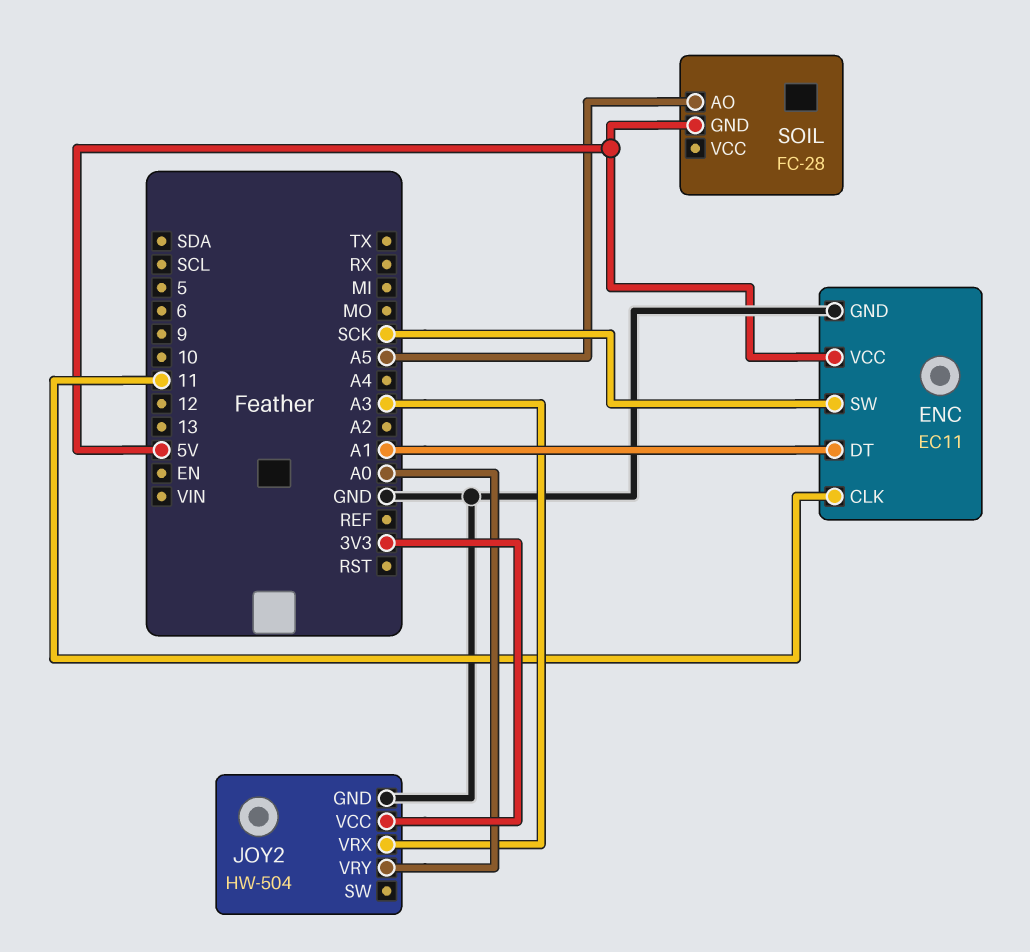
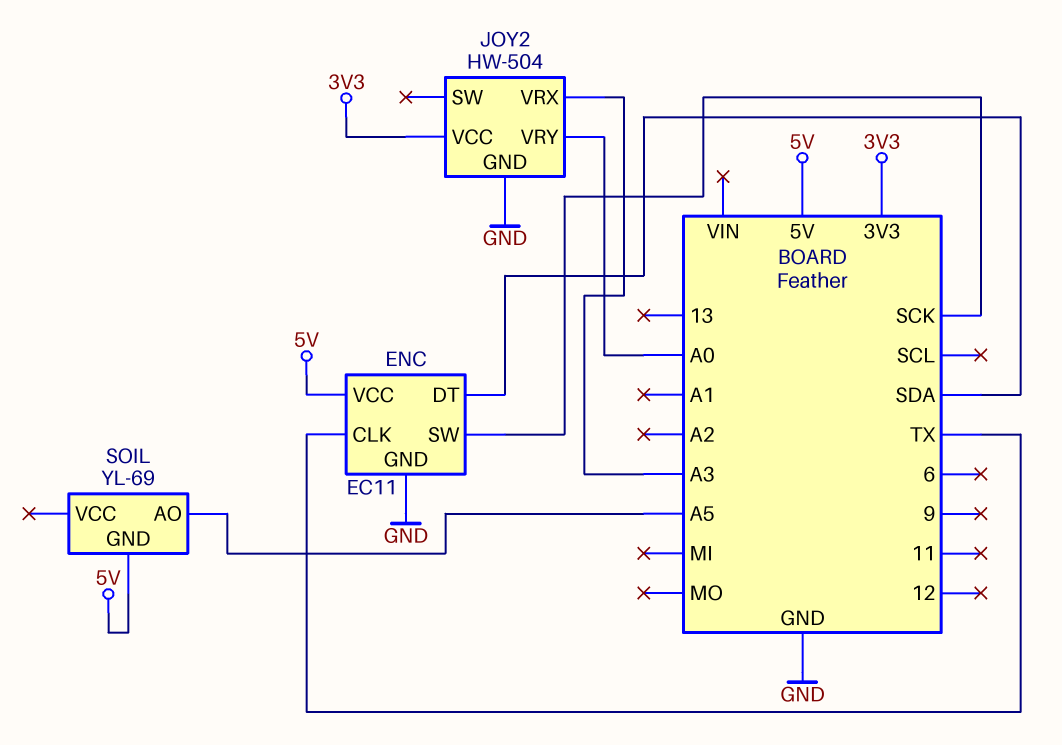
ENC pin CLK: 11 -> TX
ENC pin DT: A1 -> SDA
SOIL: FC-28 -> YL-69

